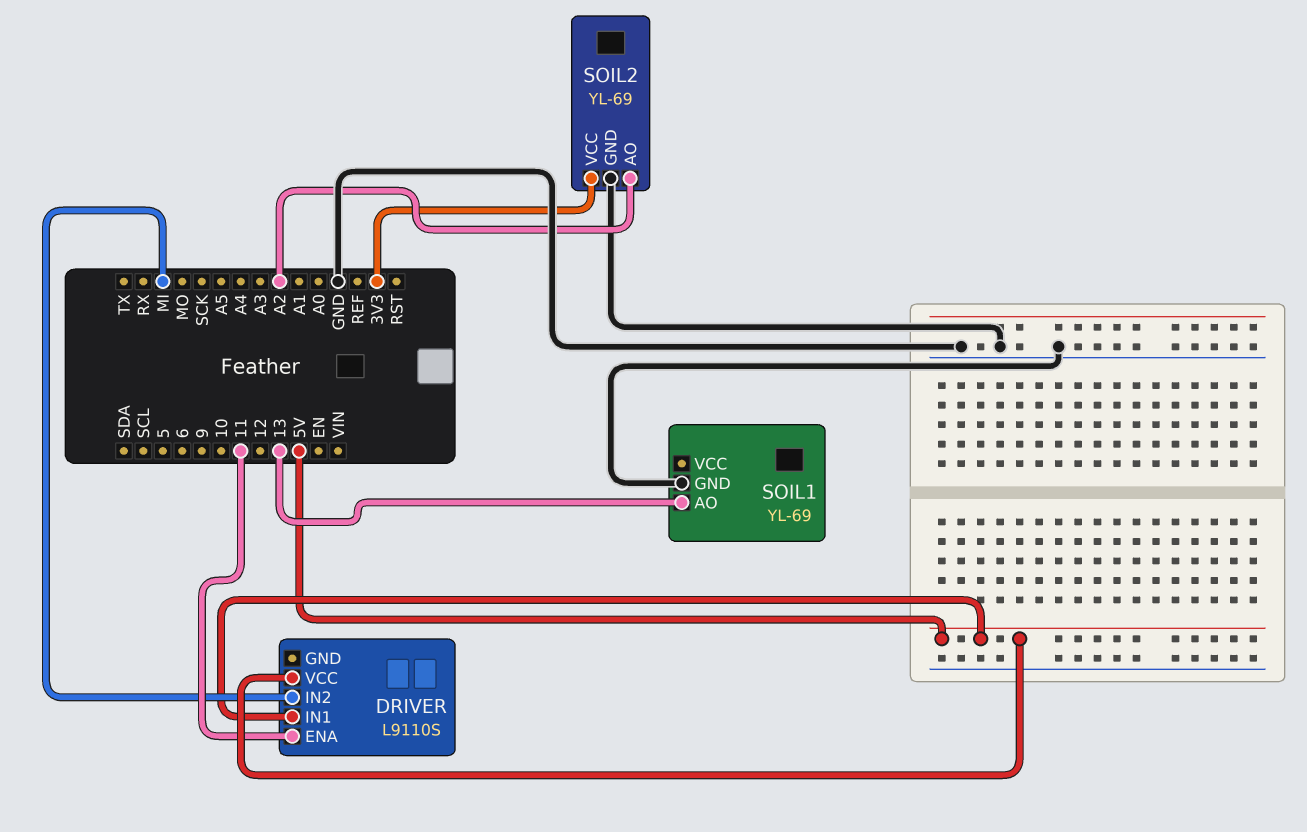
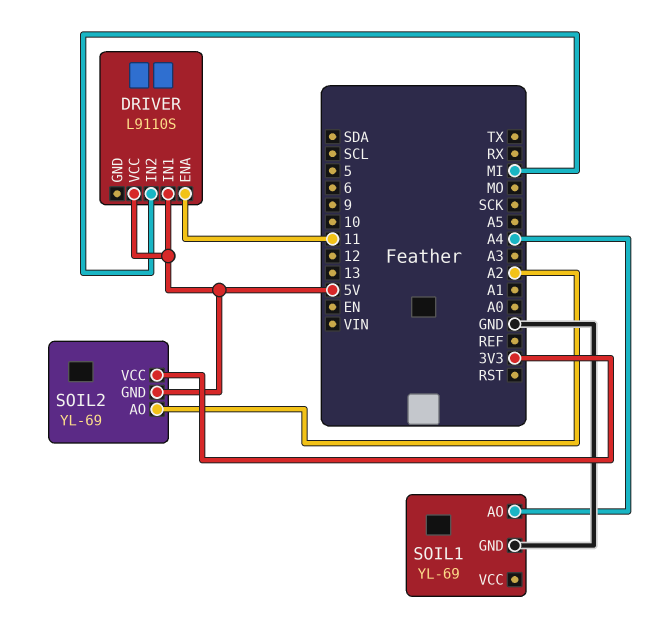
SOIL1 pin AO: 13 -> A4
SOIL2 pin GND: GND -> 5V

